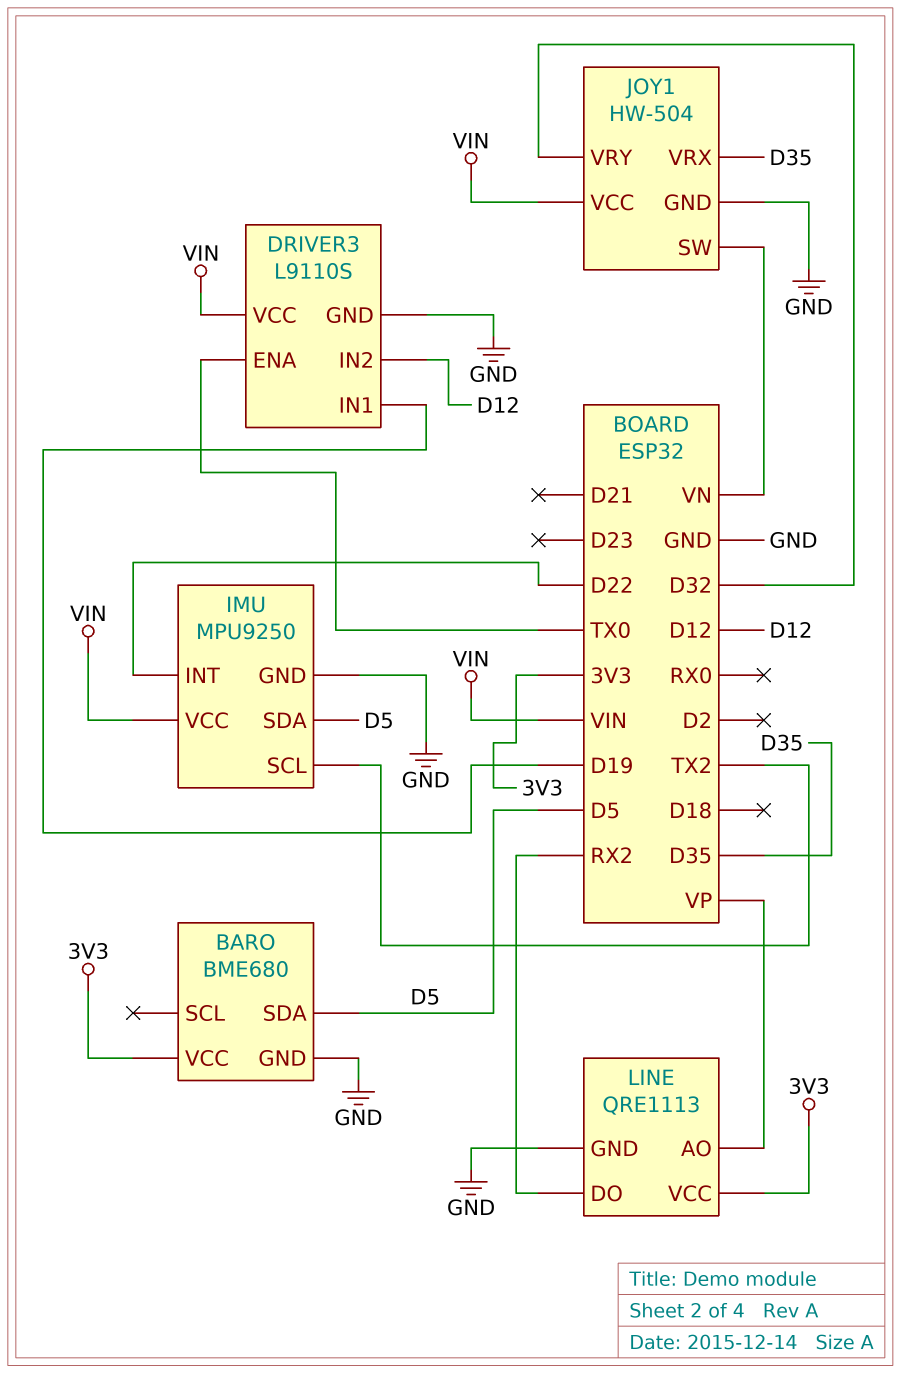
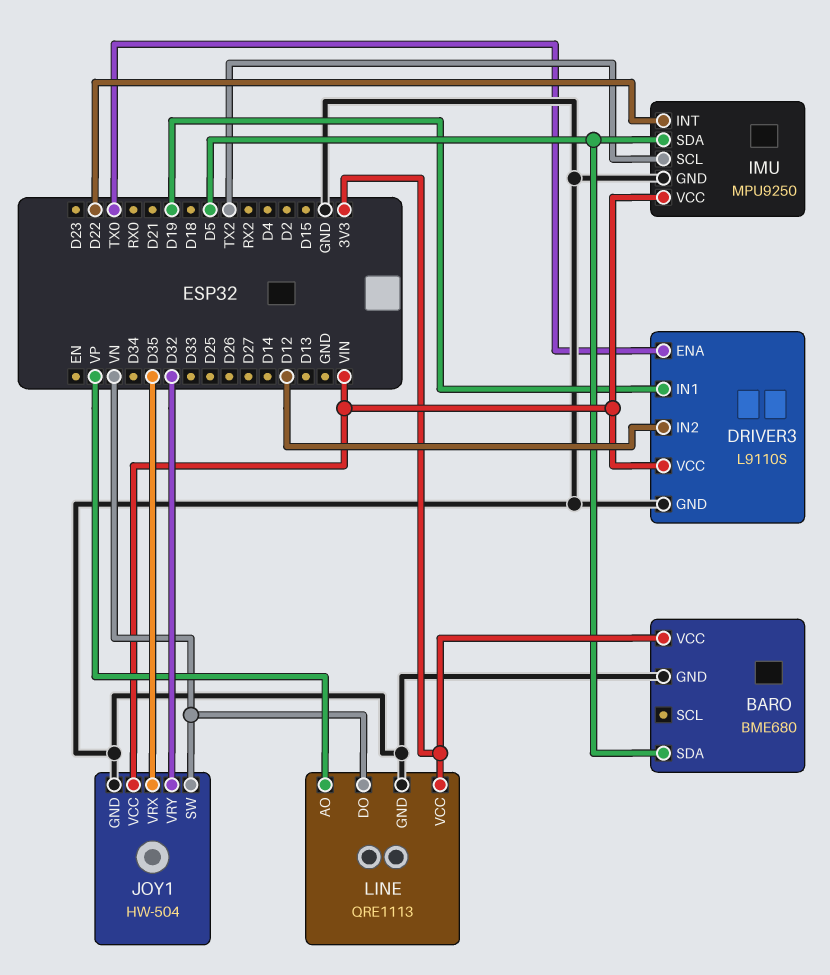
LINE pin DO: RX2 -> VN

